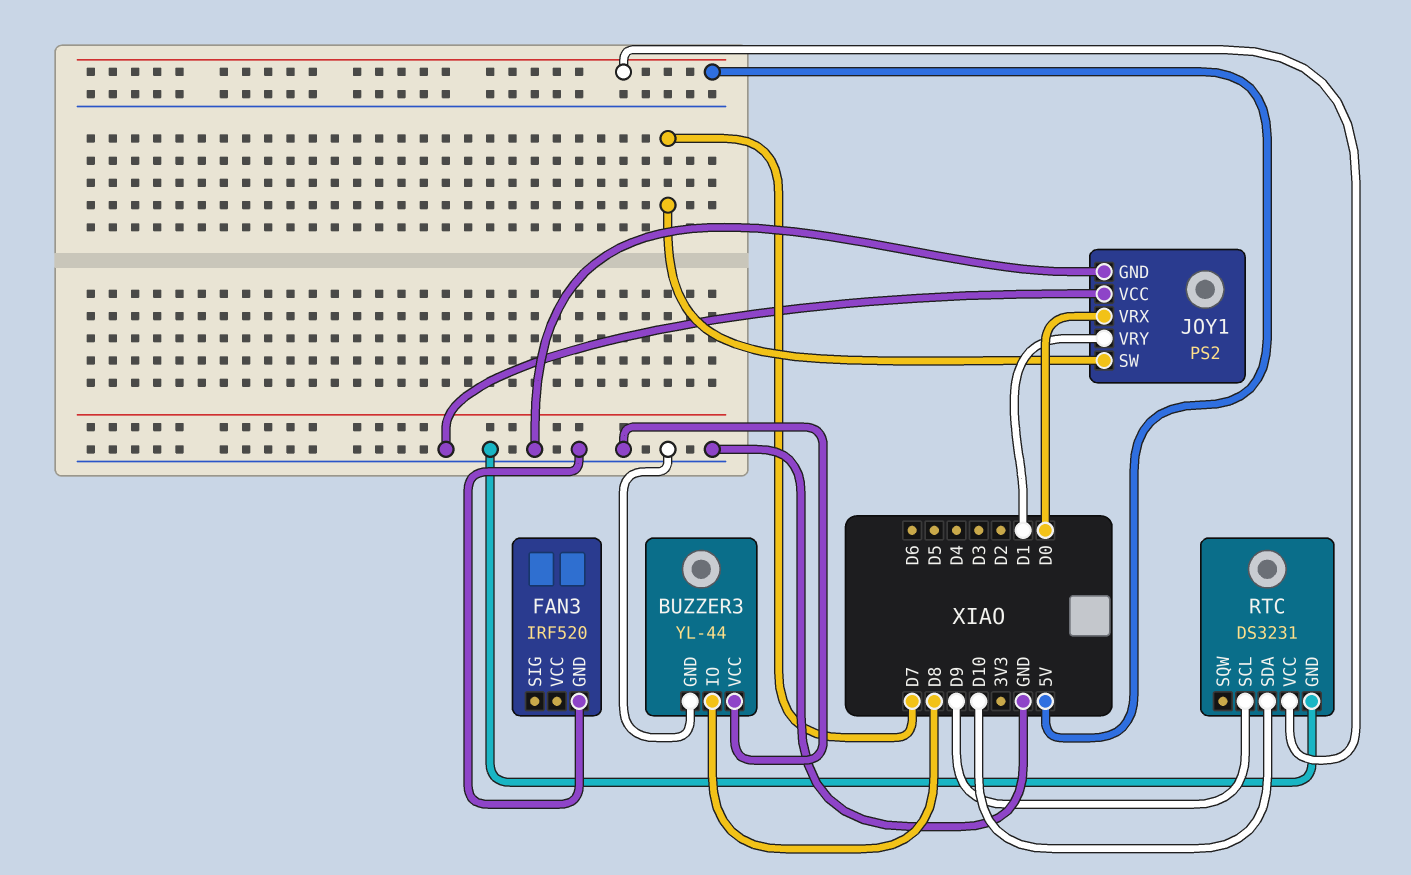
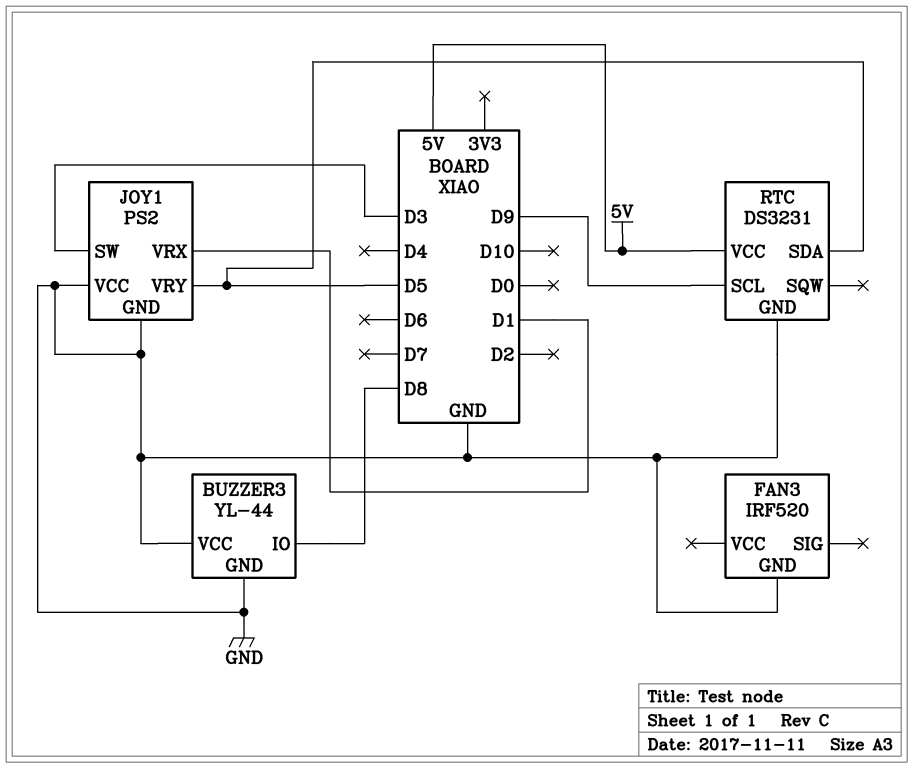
JOY1 pin SW: D7 -> D3
JOY1 pin VRX: D0 -> D1
JOY1 pin VRY: D1 -> D5
RTC pin SDA: D10 -> D5

